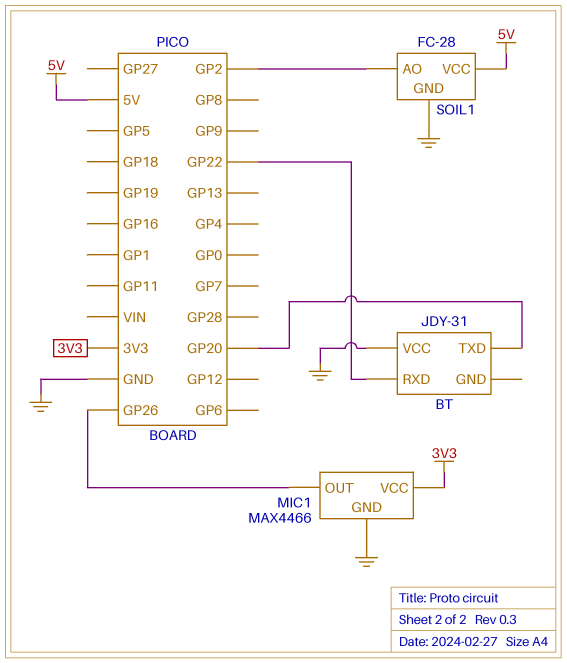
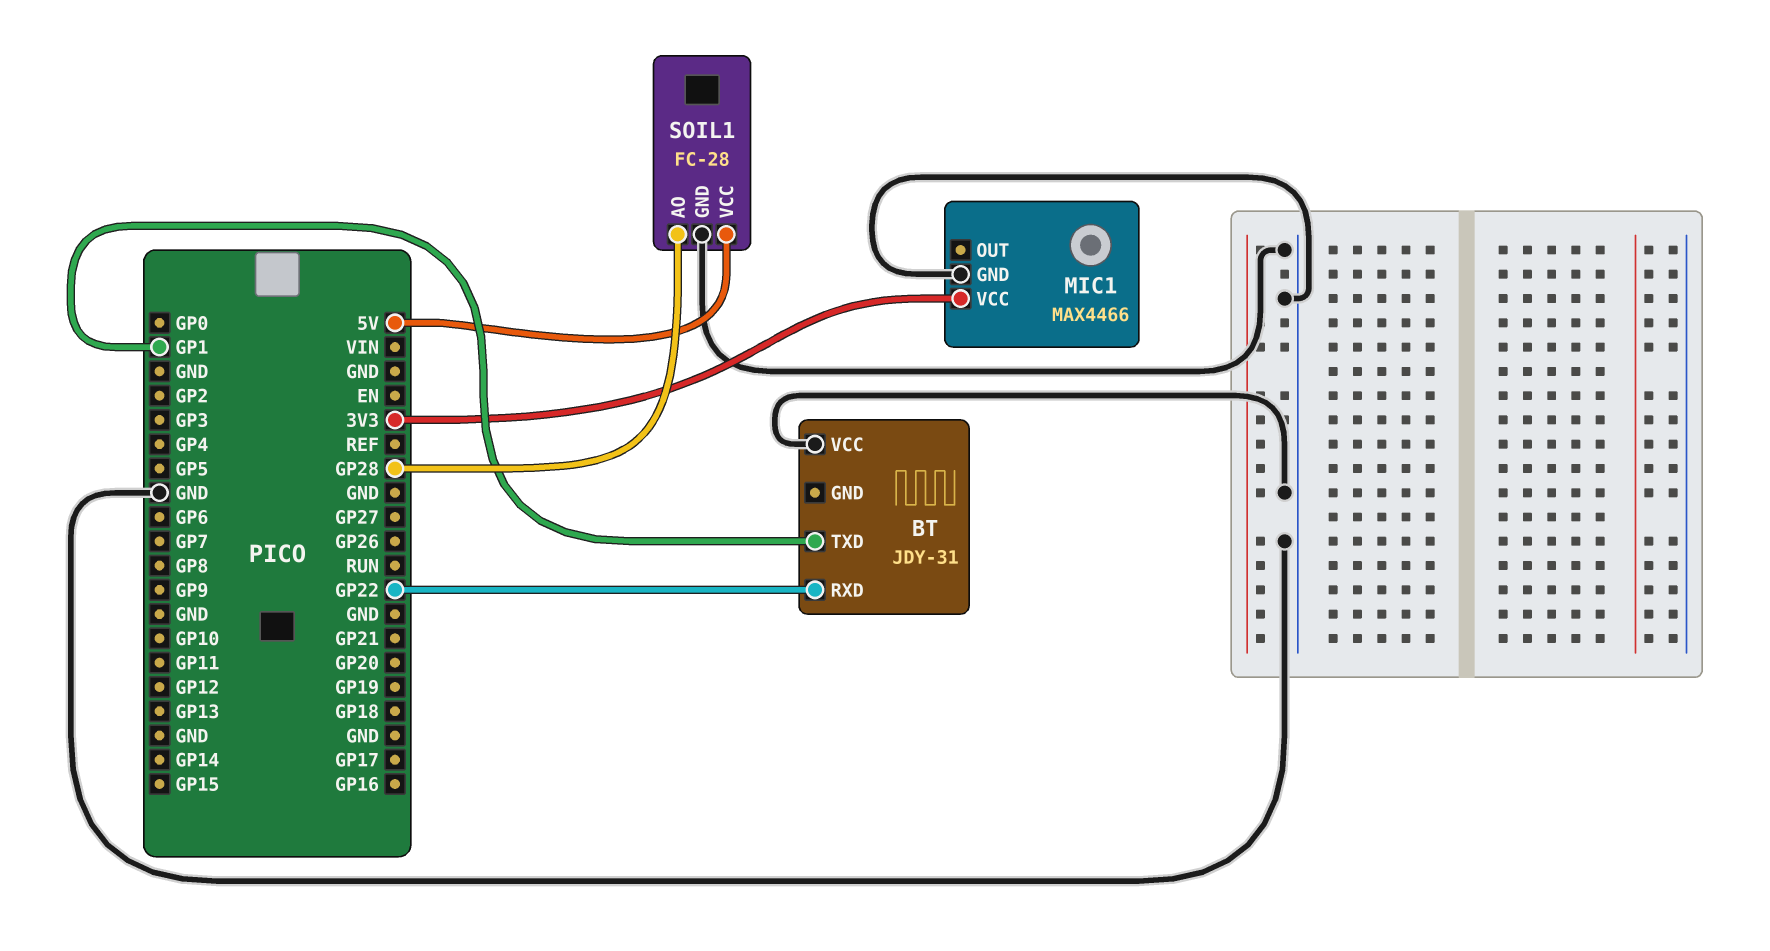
BT pin TXD: GP20 -> GP1
MIC1 pin OUT: GP26 -> none
SOIL1 pin AO: GP2 -> GP28

